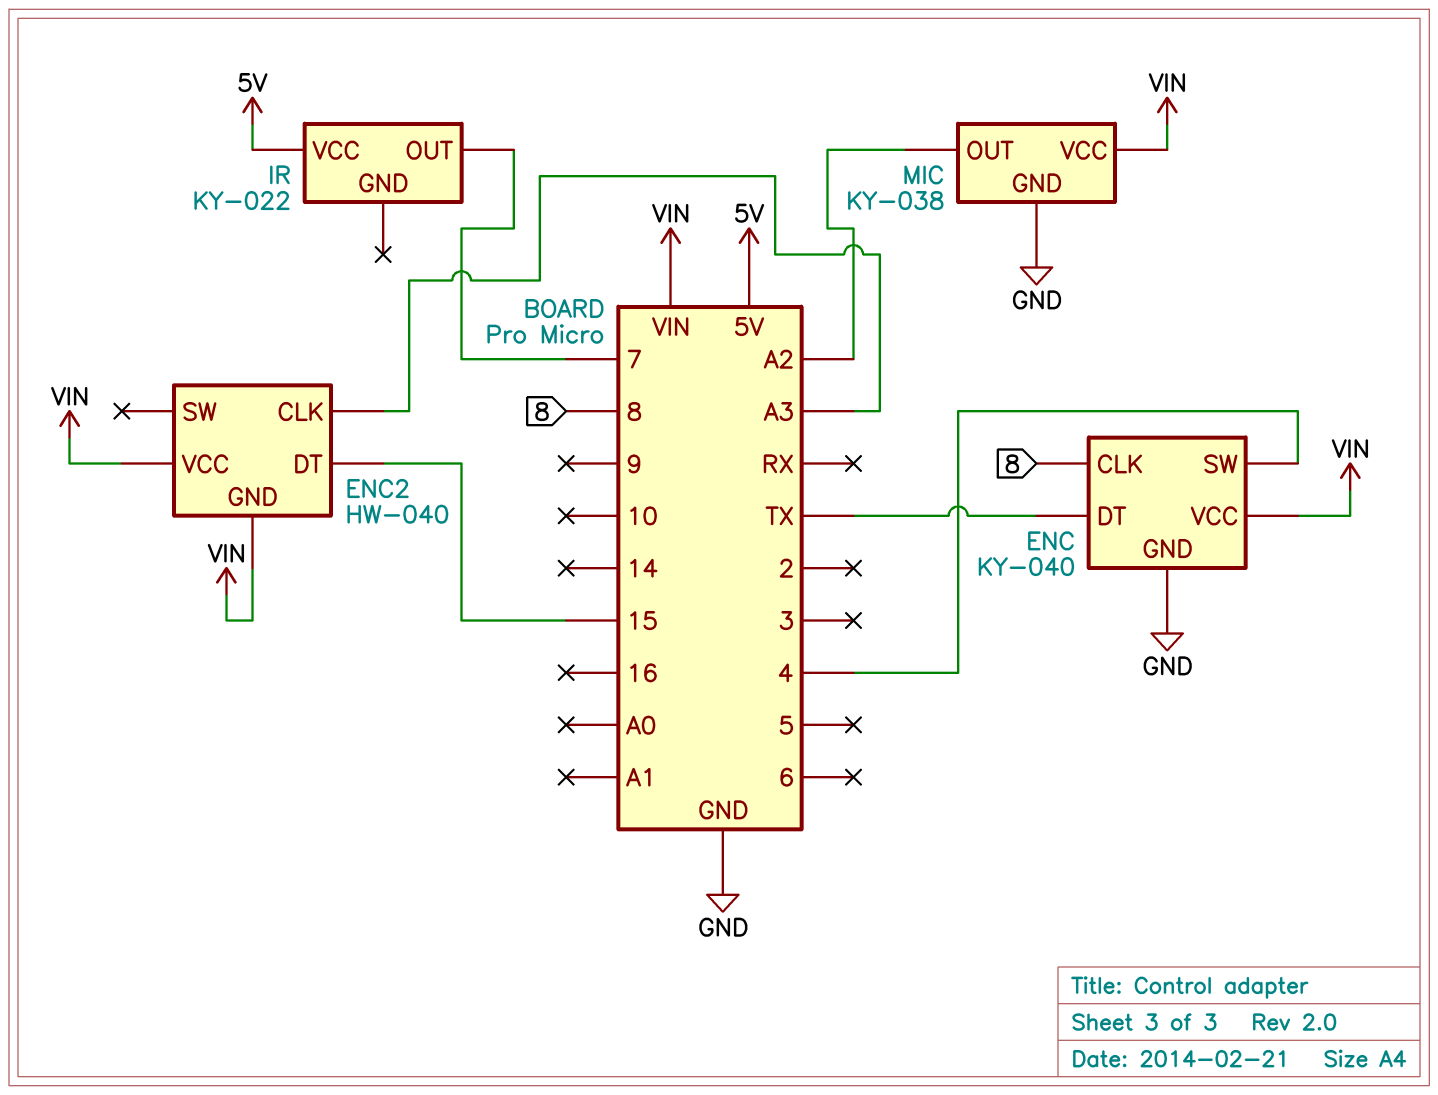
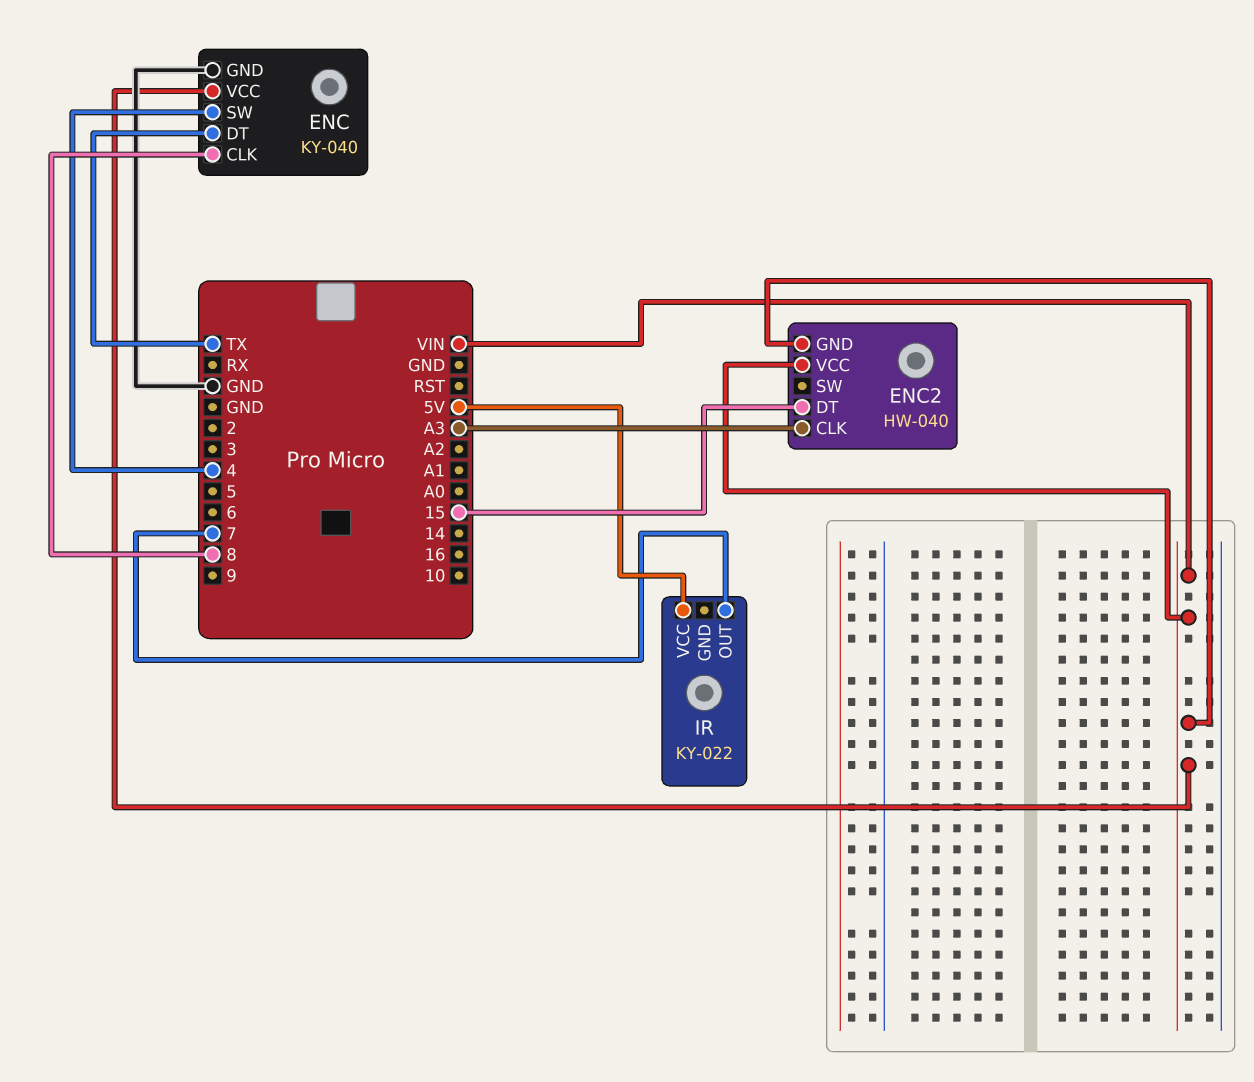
MIC: KY-038 -> none
MIC pin GND: GND -> none
MIC pin OUT: A2 -> none
MIC pin VCC: VIN -> none

